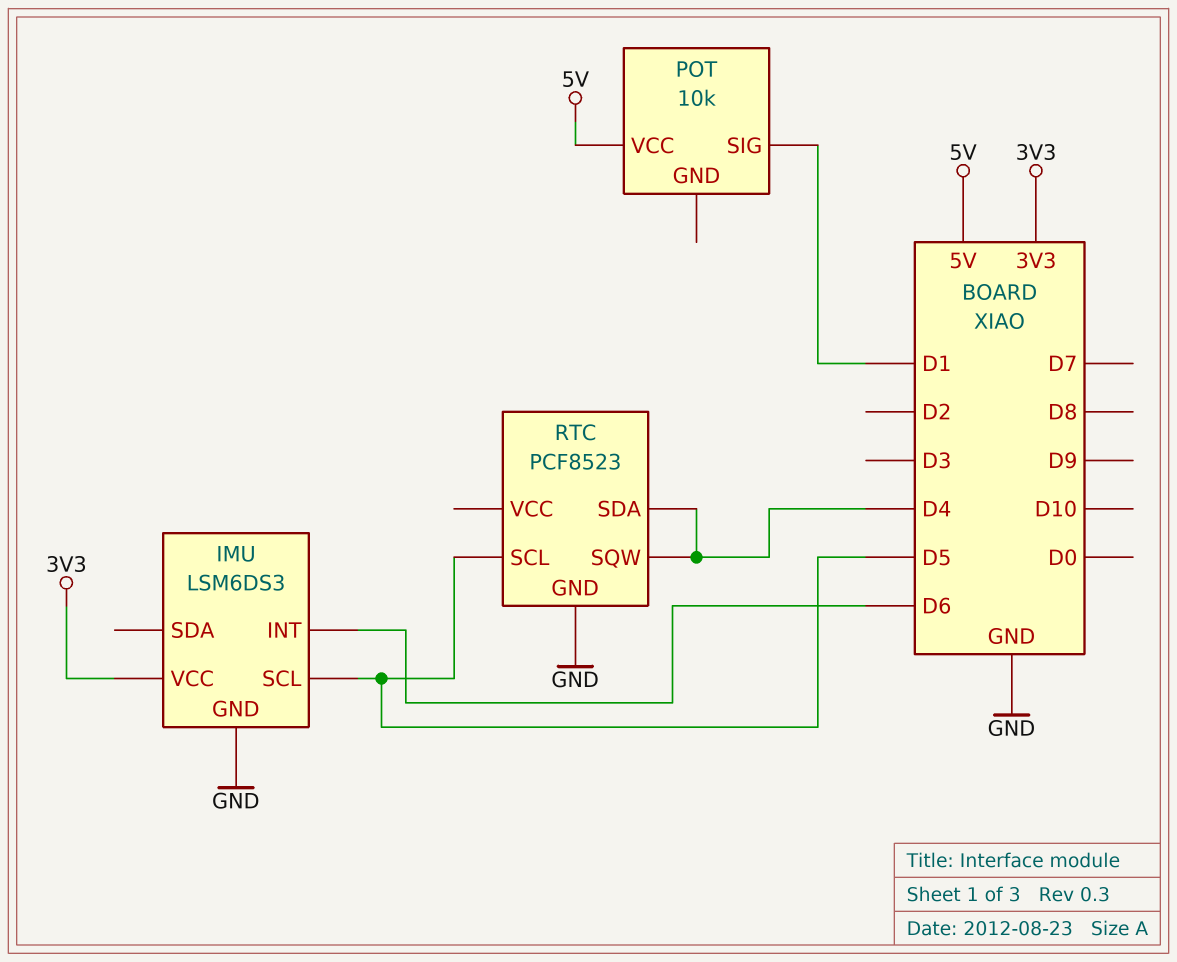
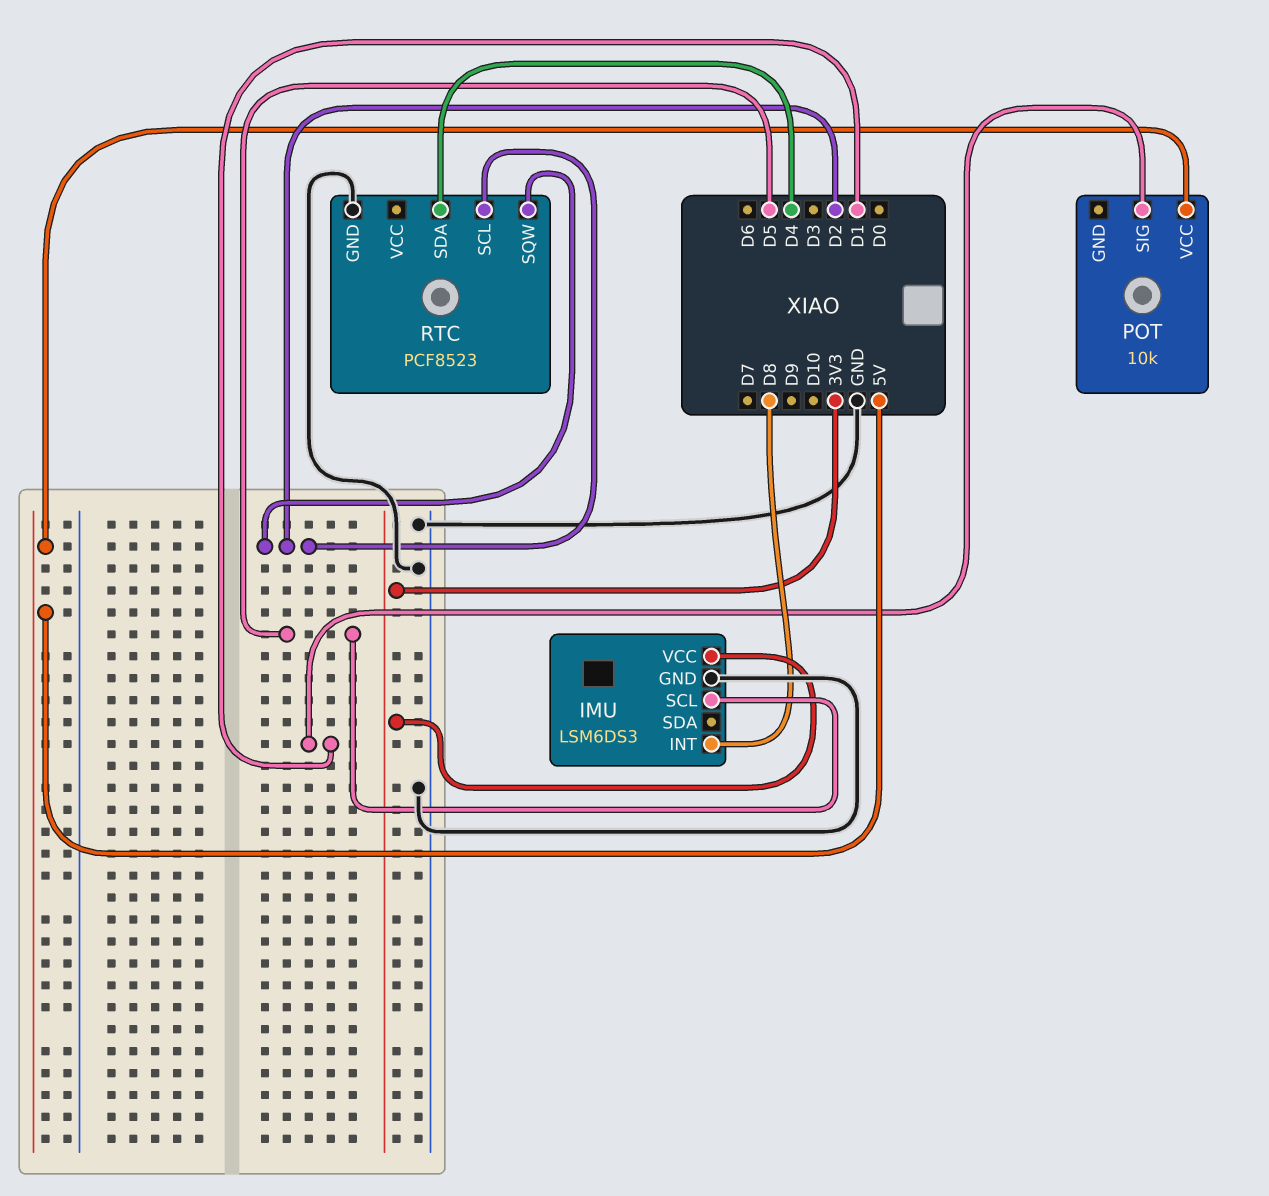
IMU pin INT: D6 -> D8
RTC pin SCL: D5 -> D2
RTC pin SQW: D4 -> D2

